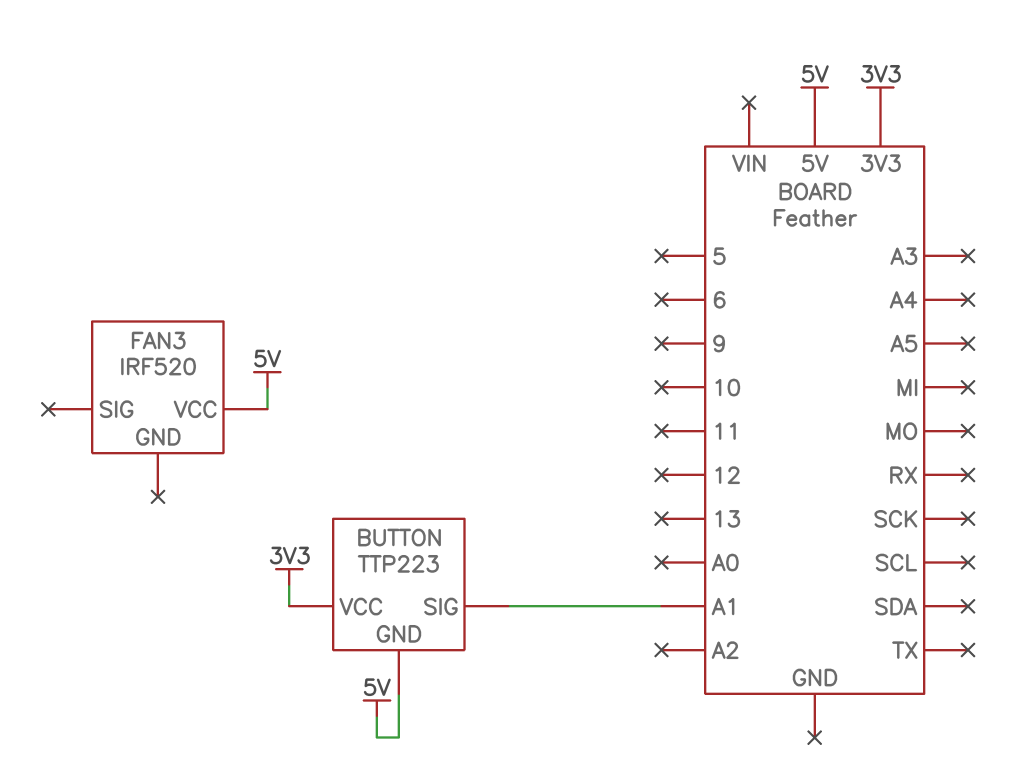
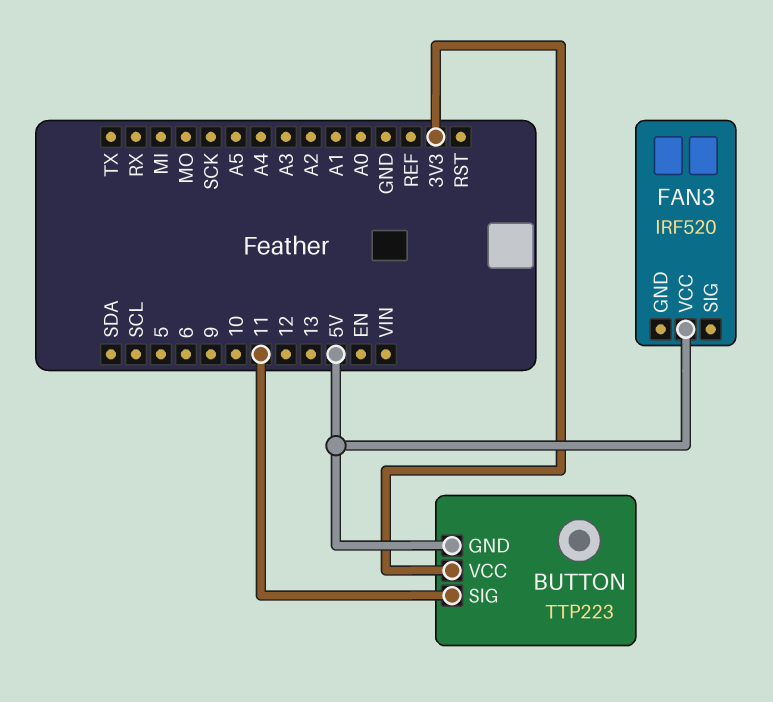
BUTTON pin SIG: A1 -> 11

